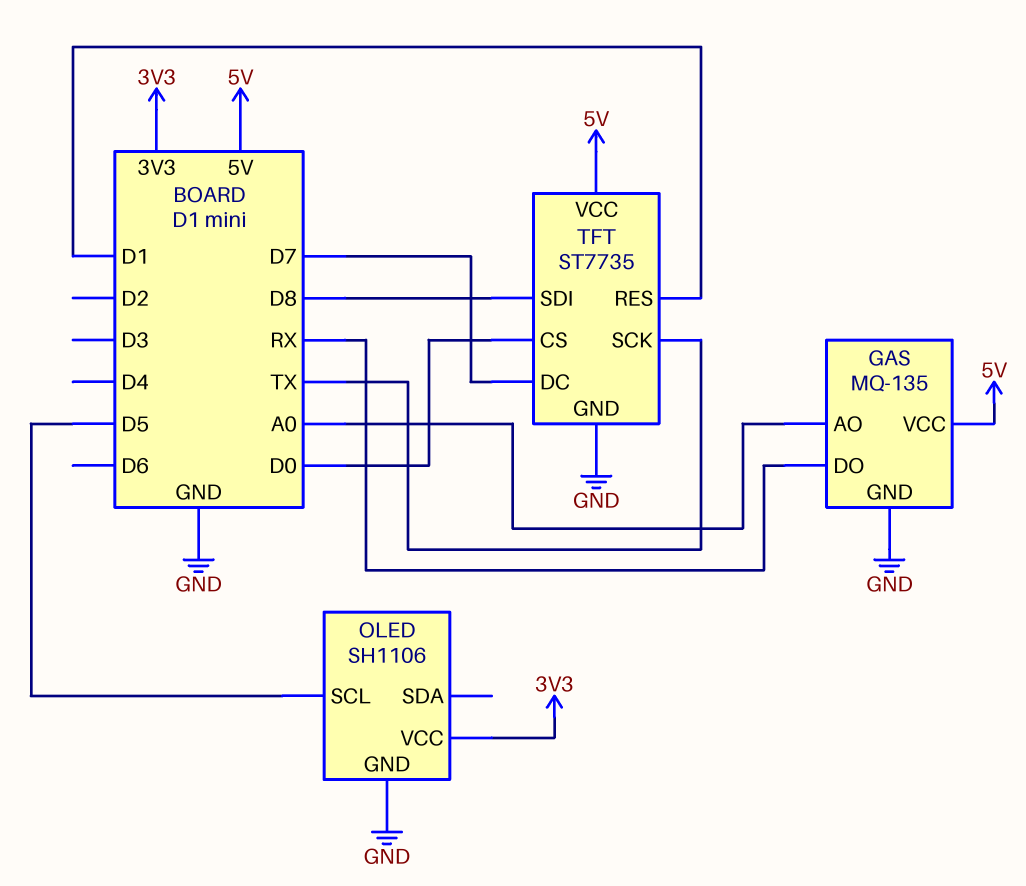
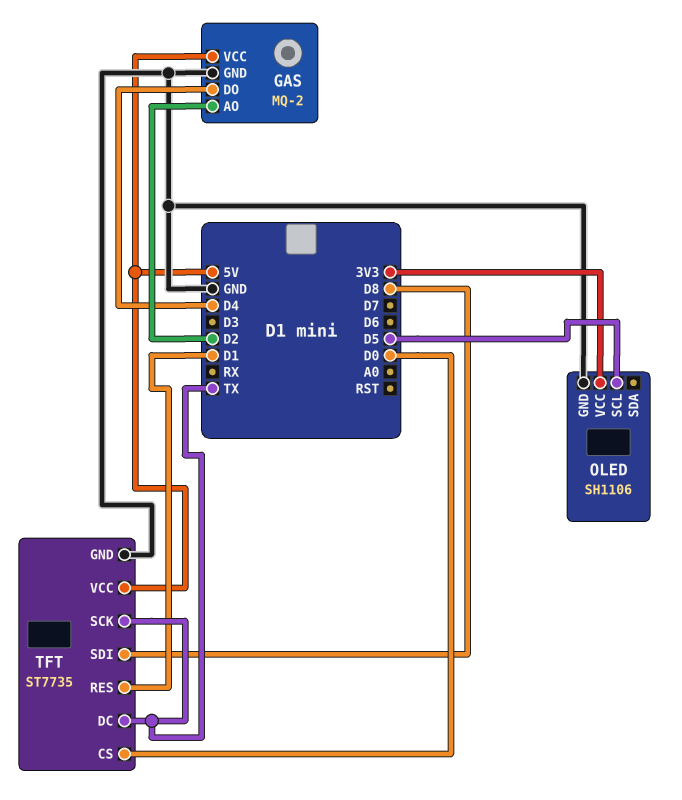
GAS: MQ-135 -> MQ-2
GAS pin AO: A0 -> D2
GAS pin DO: RX -> D4
TFT pin DC: D7 -> TX

